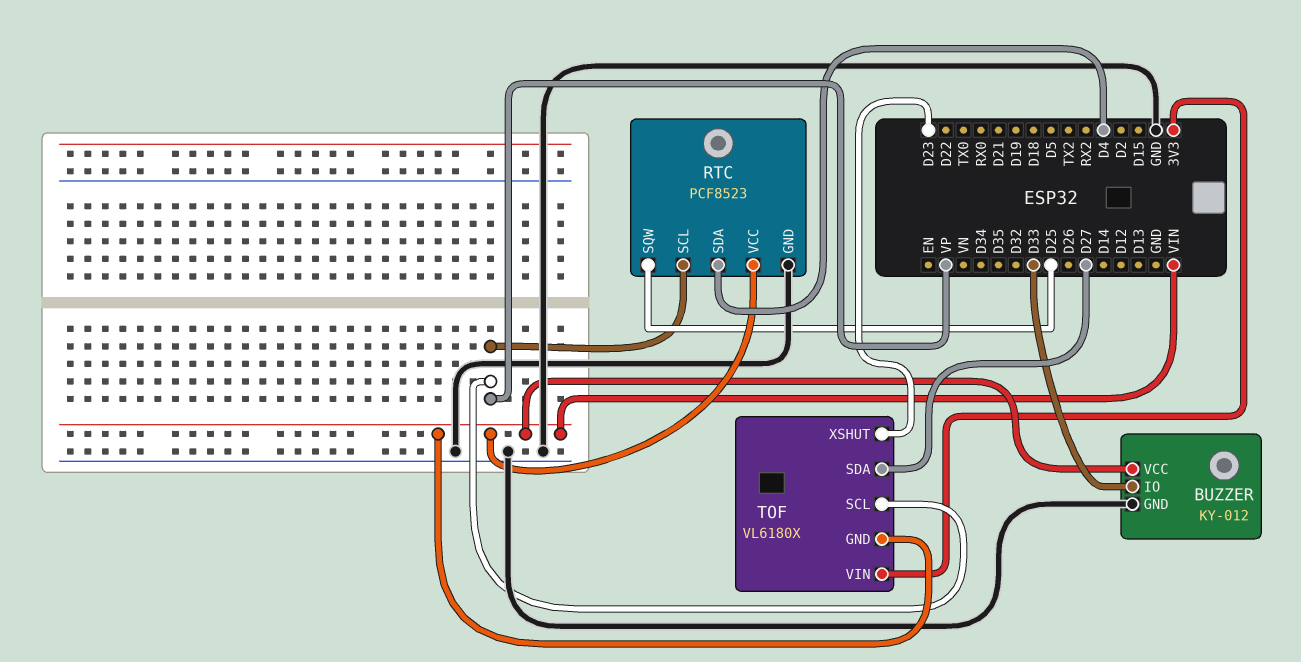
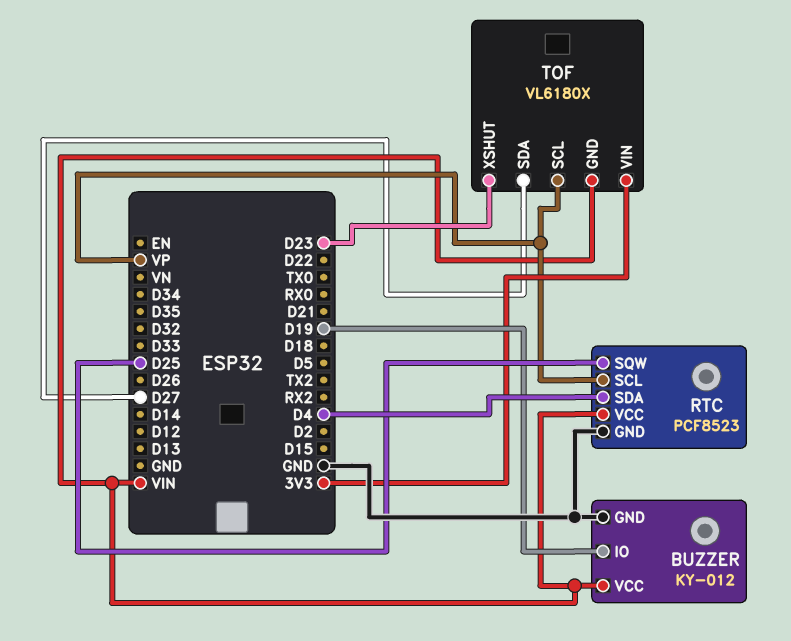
BUZZER pin IO: D33 -> D19

